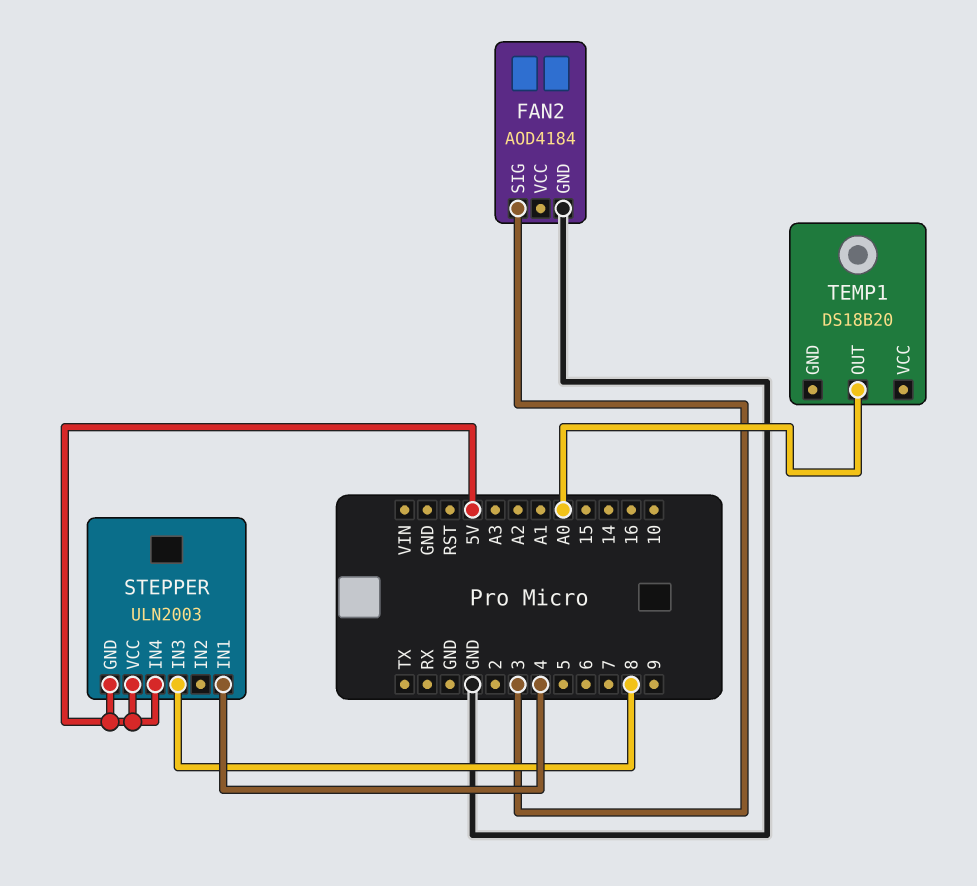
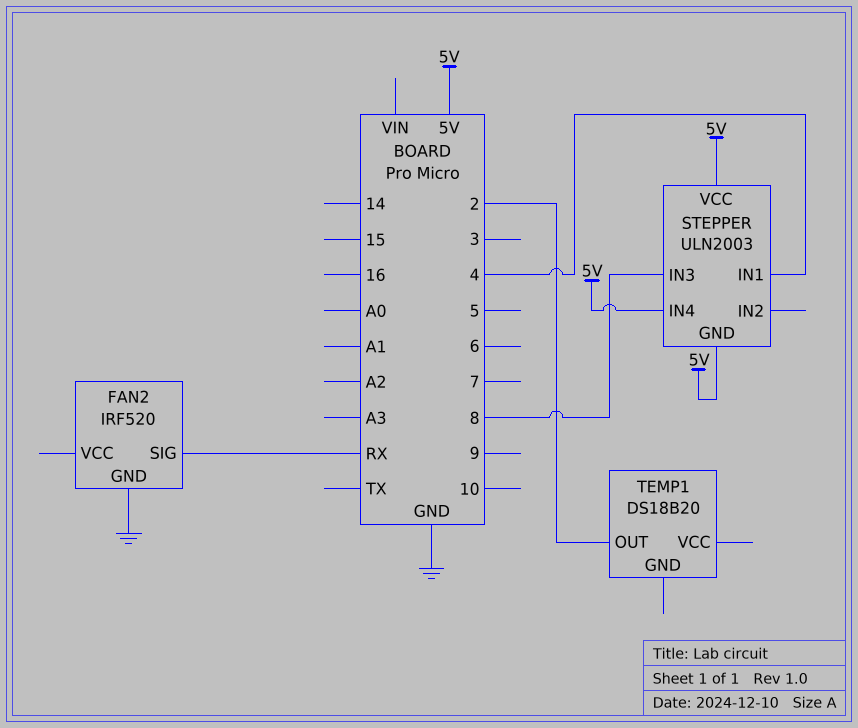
FAN2: AOD4184 -> IRF520
FAN2 pin SIG: 3 -> RX
TEMP1 pin OUT: A0 -> 2

